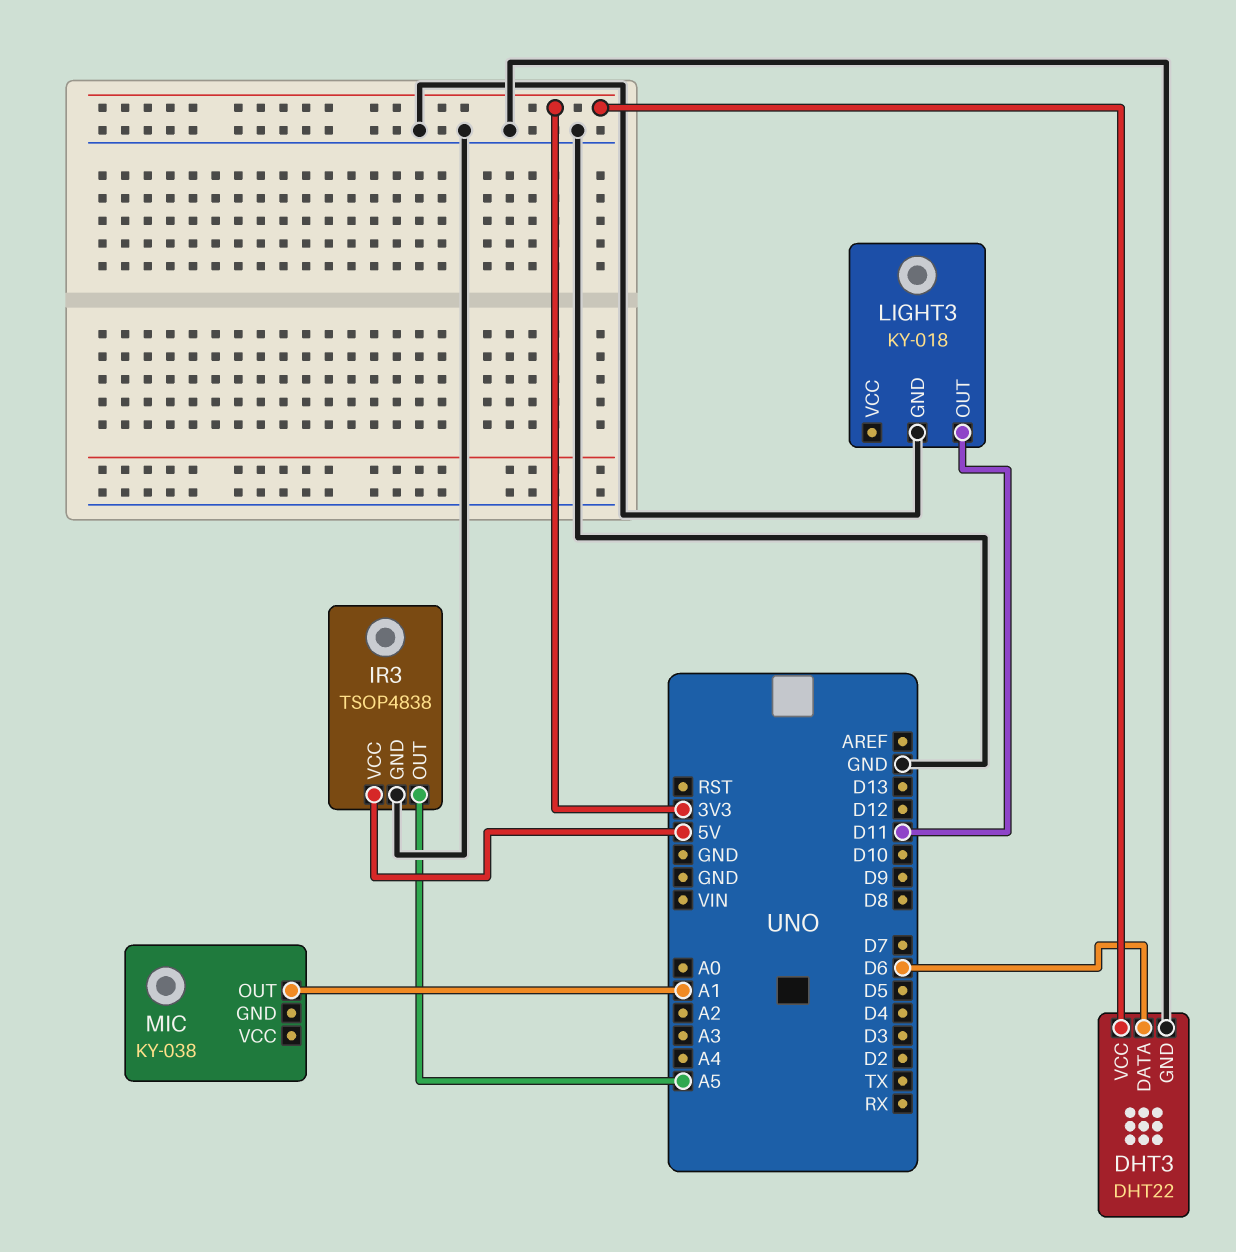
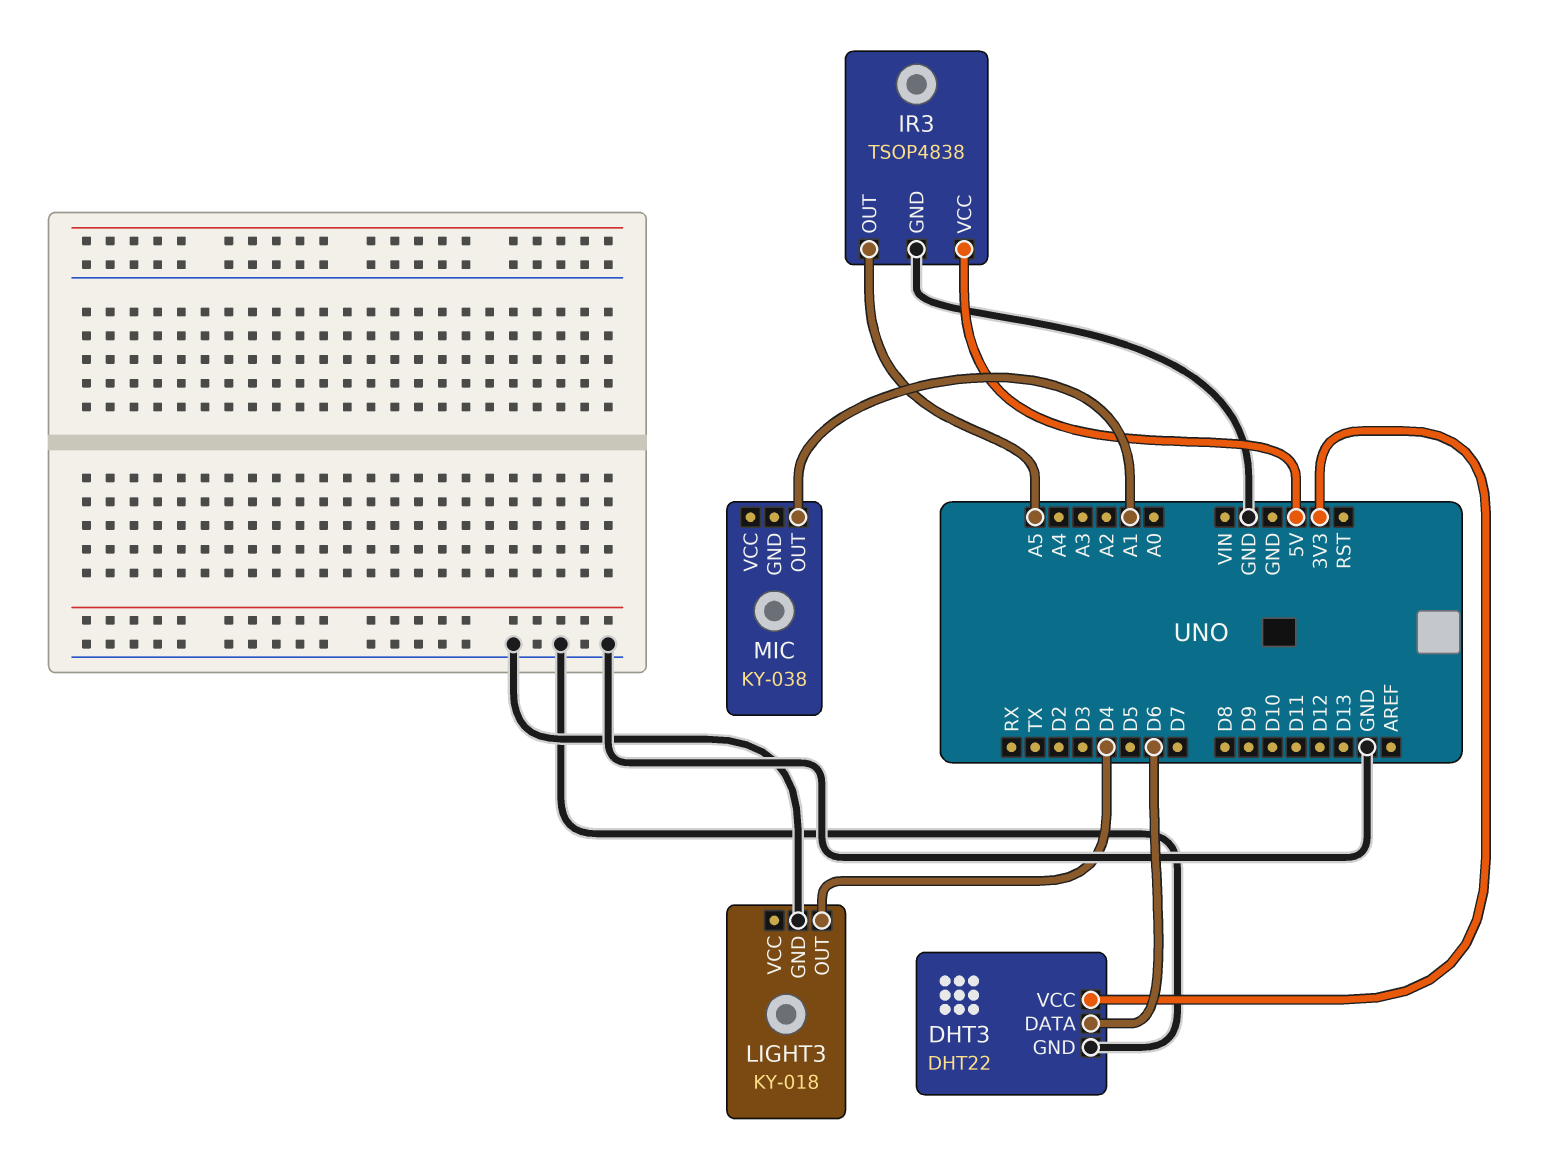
LIGHT3 pin OUT: D11 -> D4

